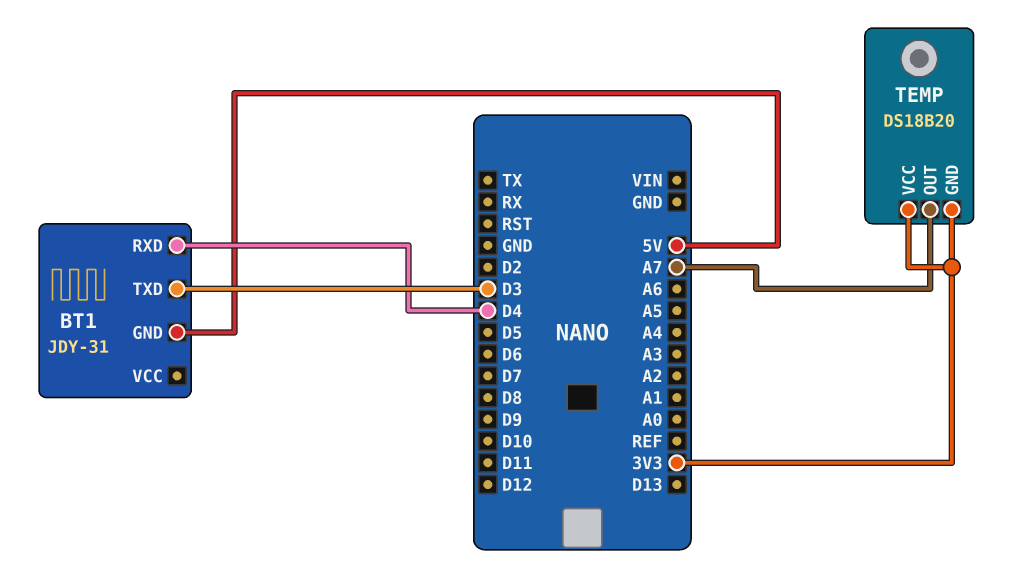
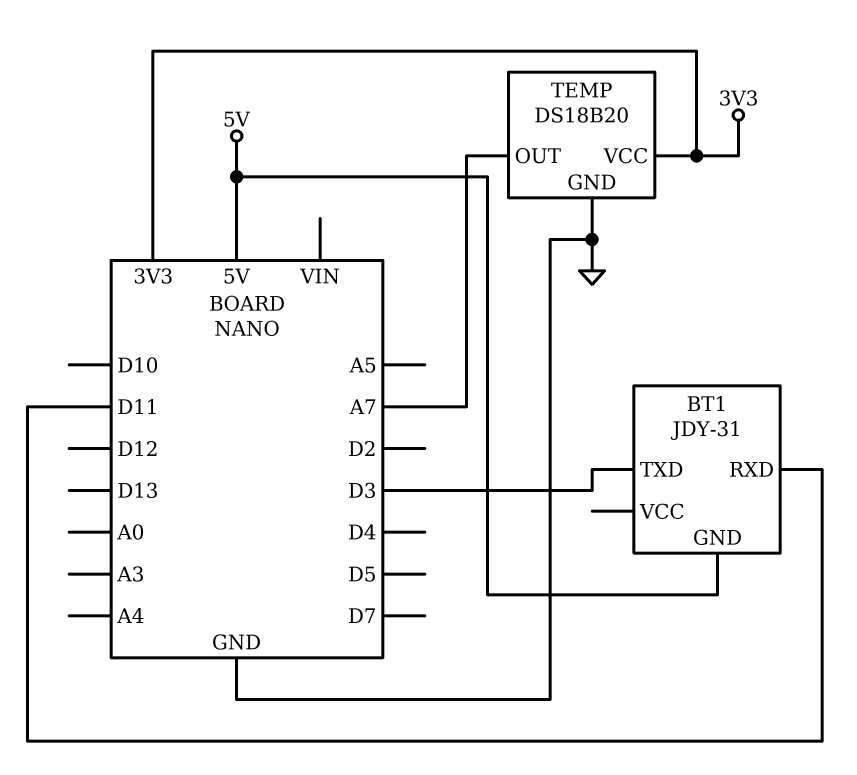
BT1 pin RXD: D4 -> D11
TEMP pin GND: 3V3 -> GND

